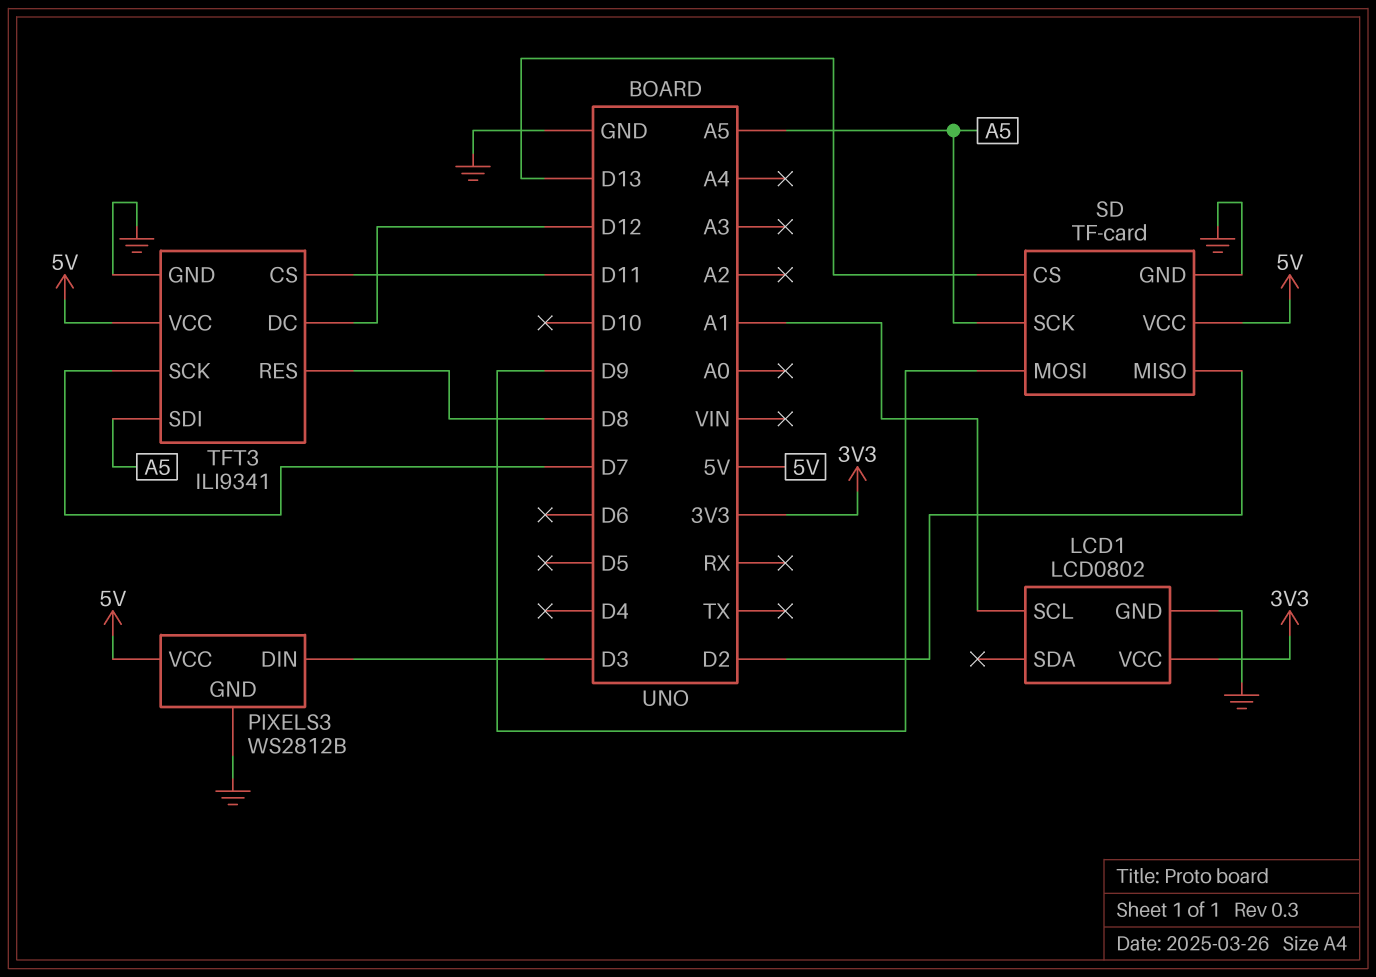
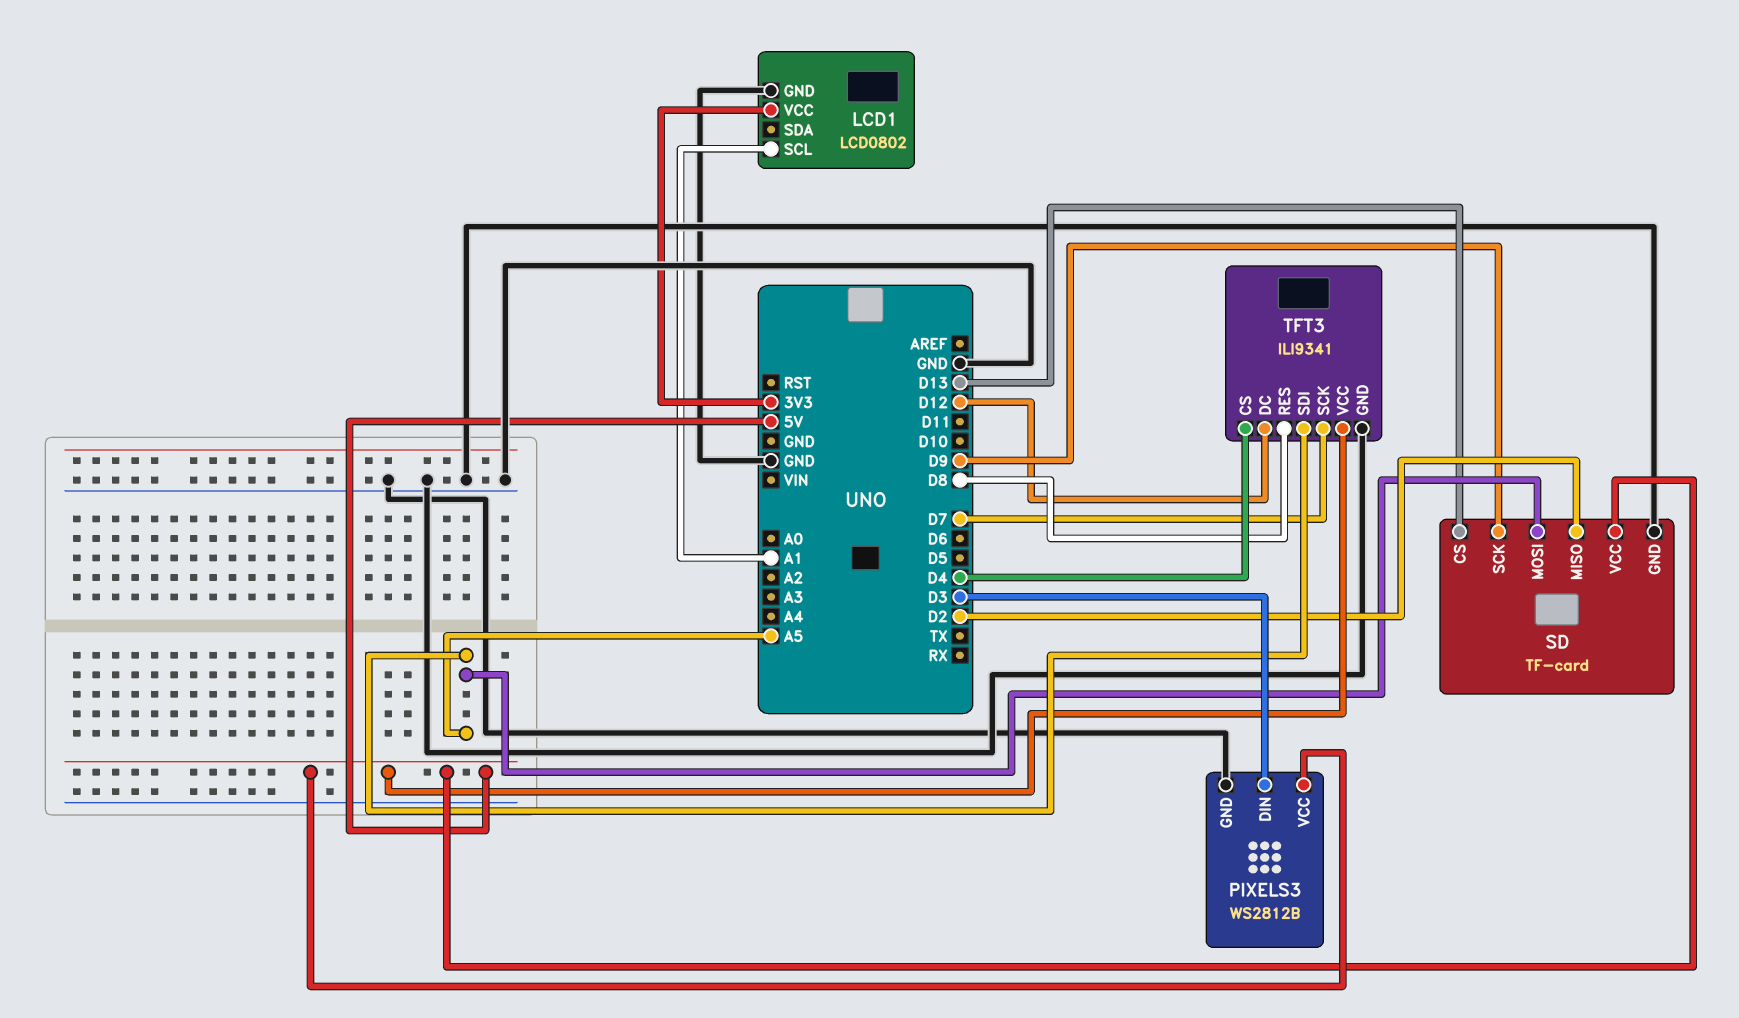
SD pin MOSI: D9 -> A5
SD pin SCK: A5 -> D9
TFT3 pin CS: D11 -> D4

